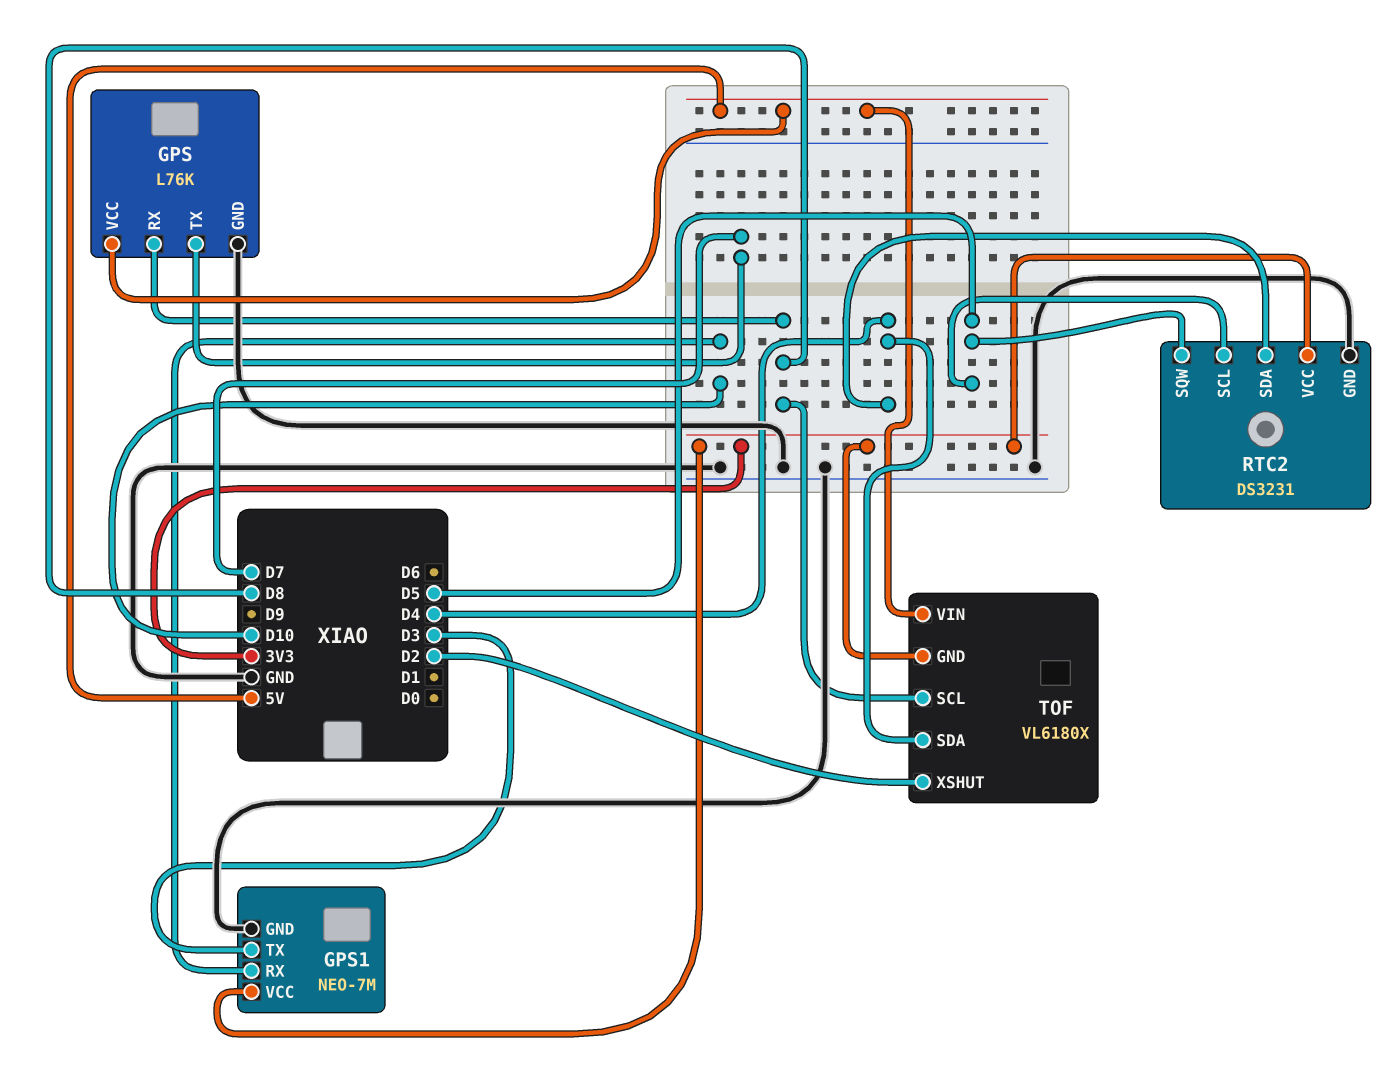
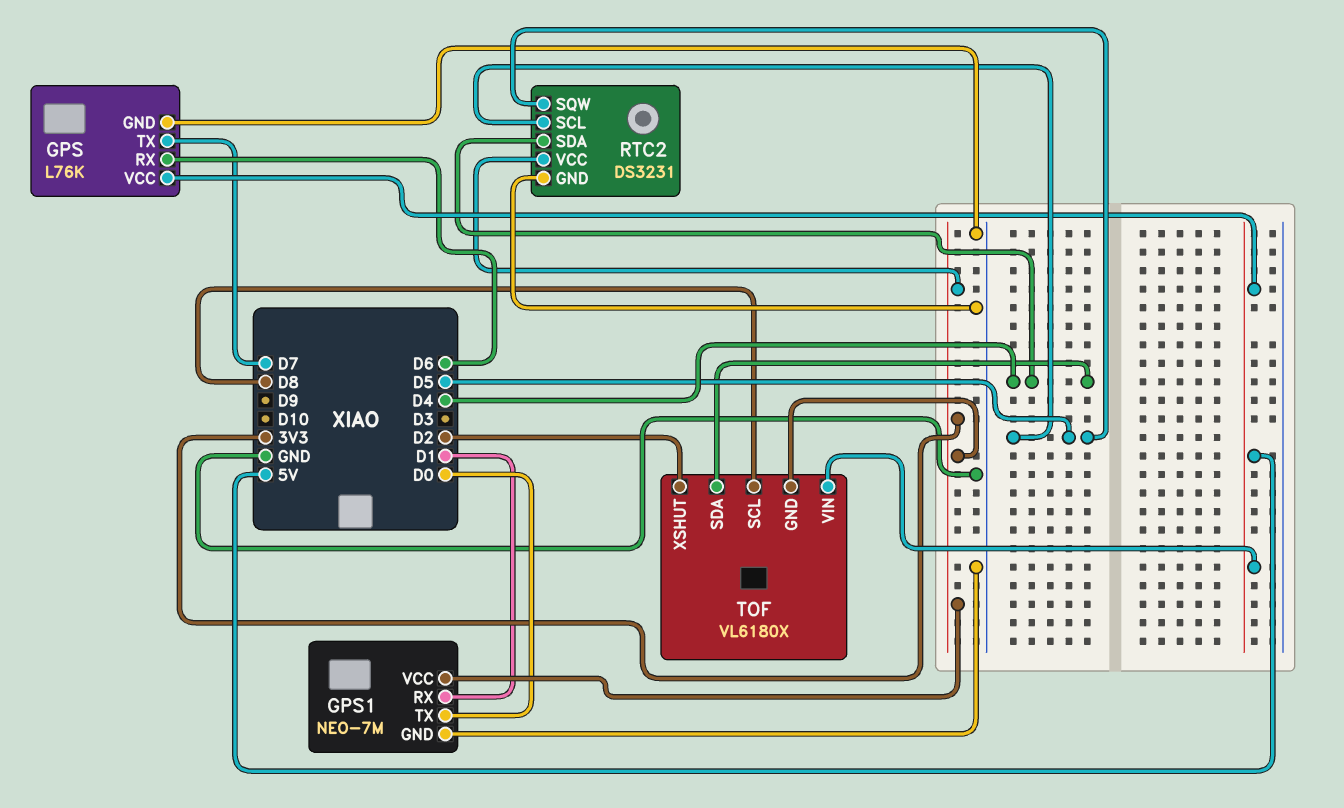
GPS pin RX: D8 -> D6
GPS1 pin RX: D10 -> D1
GPS1 pin TX: D3 -> D0

